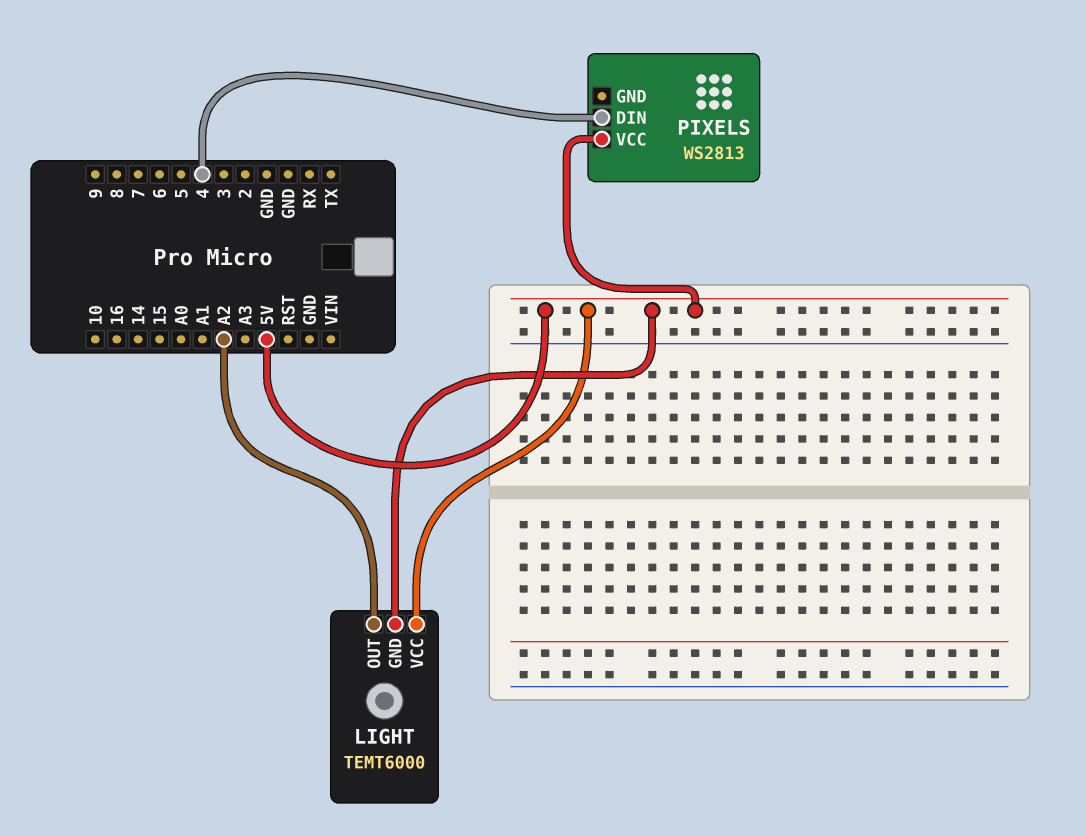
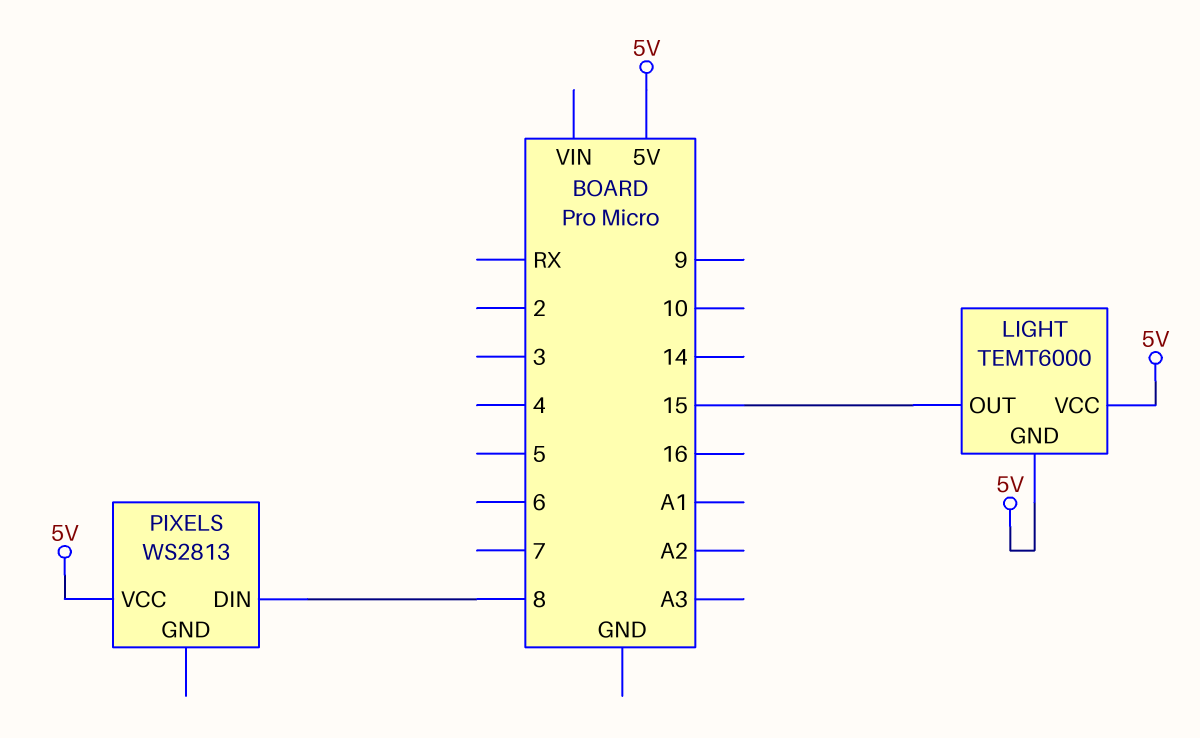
LIGHT pin OUT: A2 -> 15
PIXELS pin DIN: 4 -> 8

